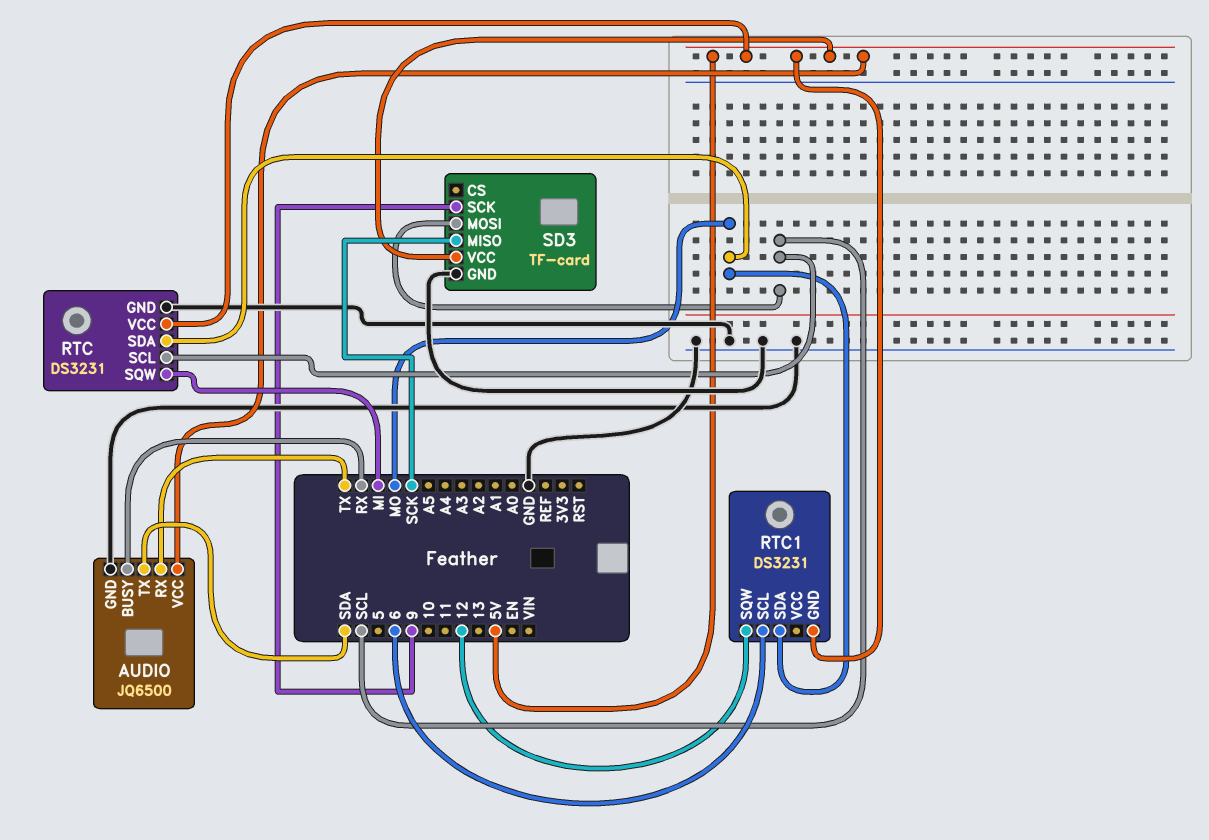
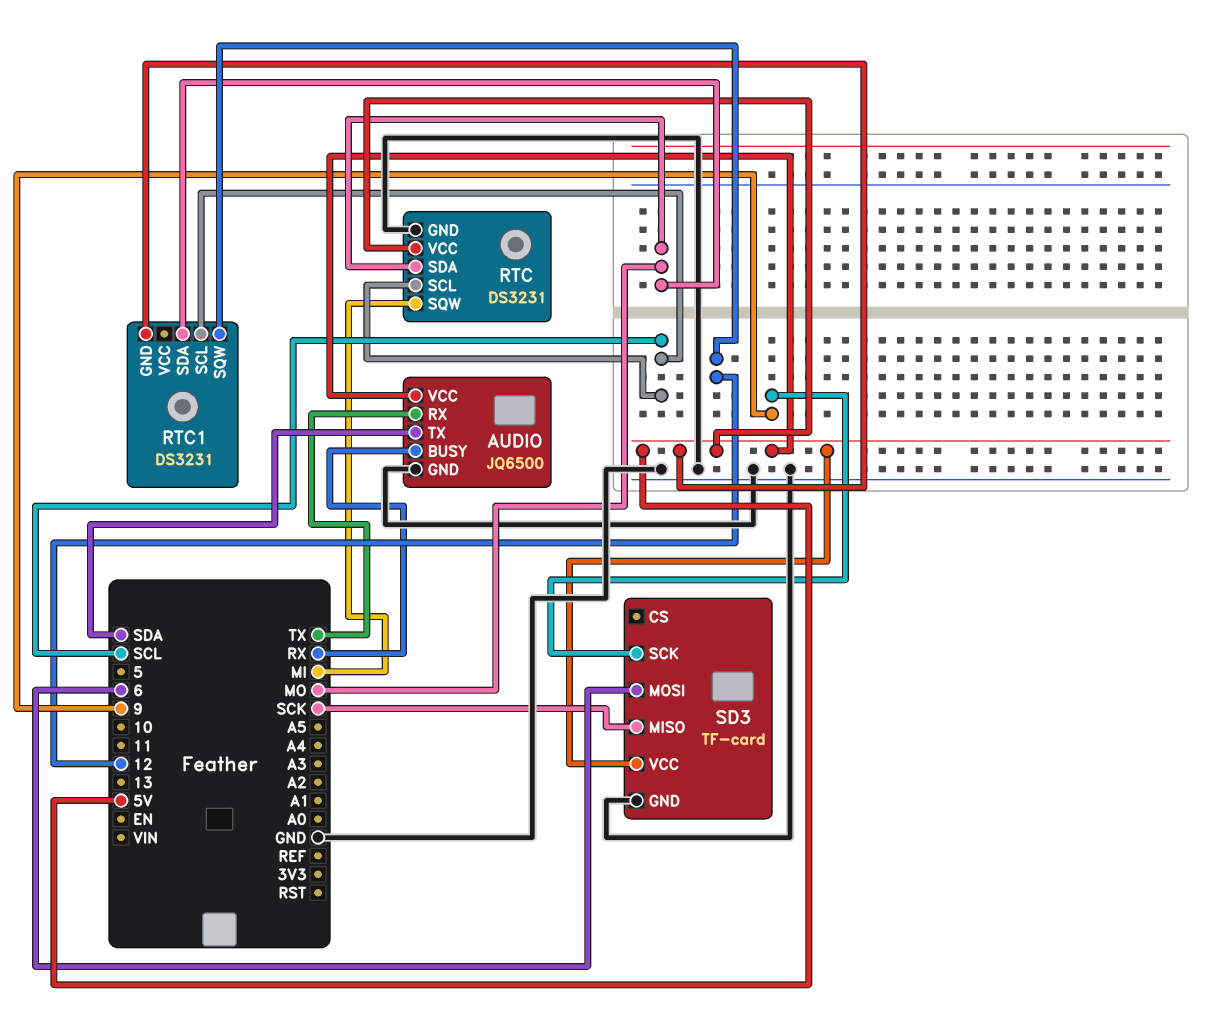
RTC1 pin SCL: 6 -> SCL
SD3 pin MOSI: SCL -> 6

